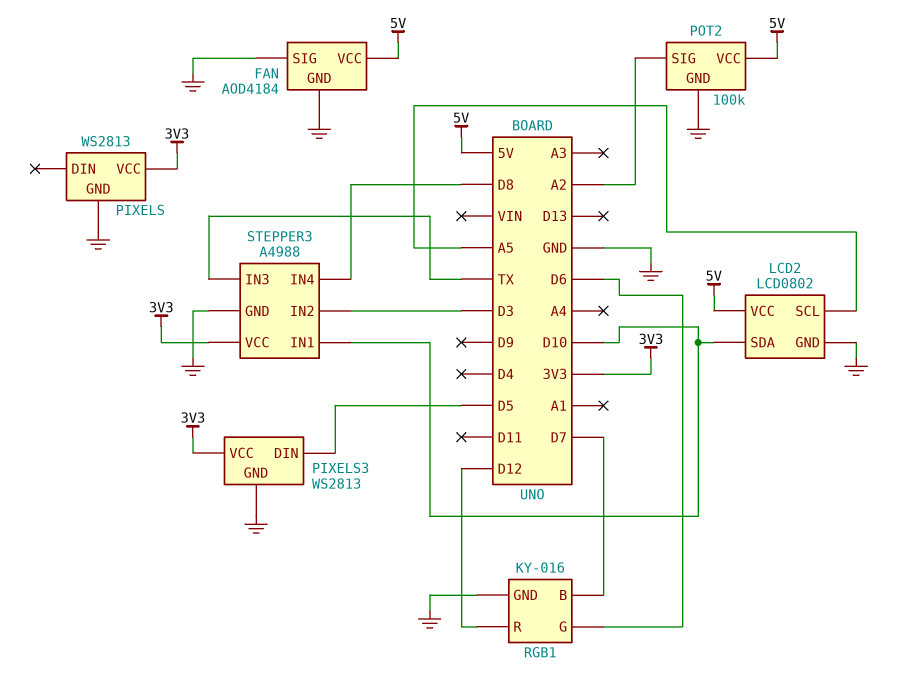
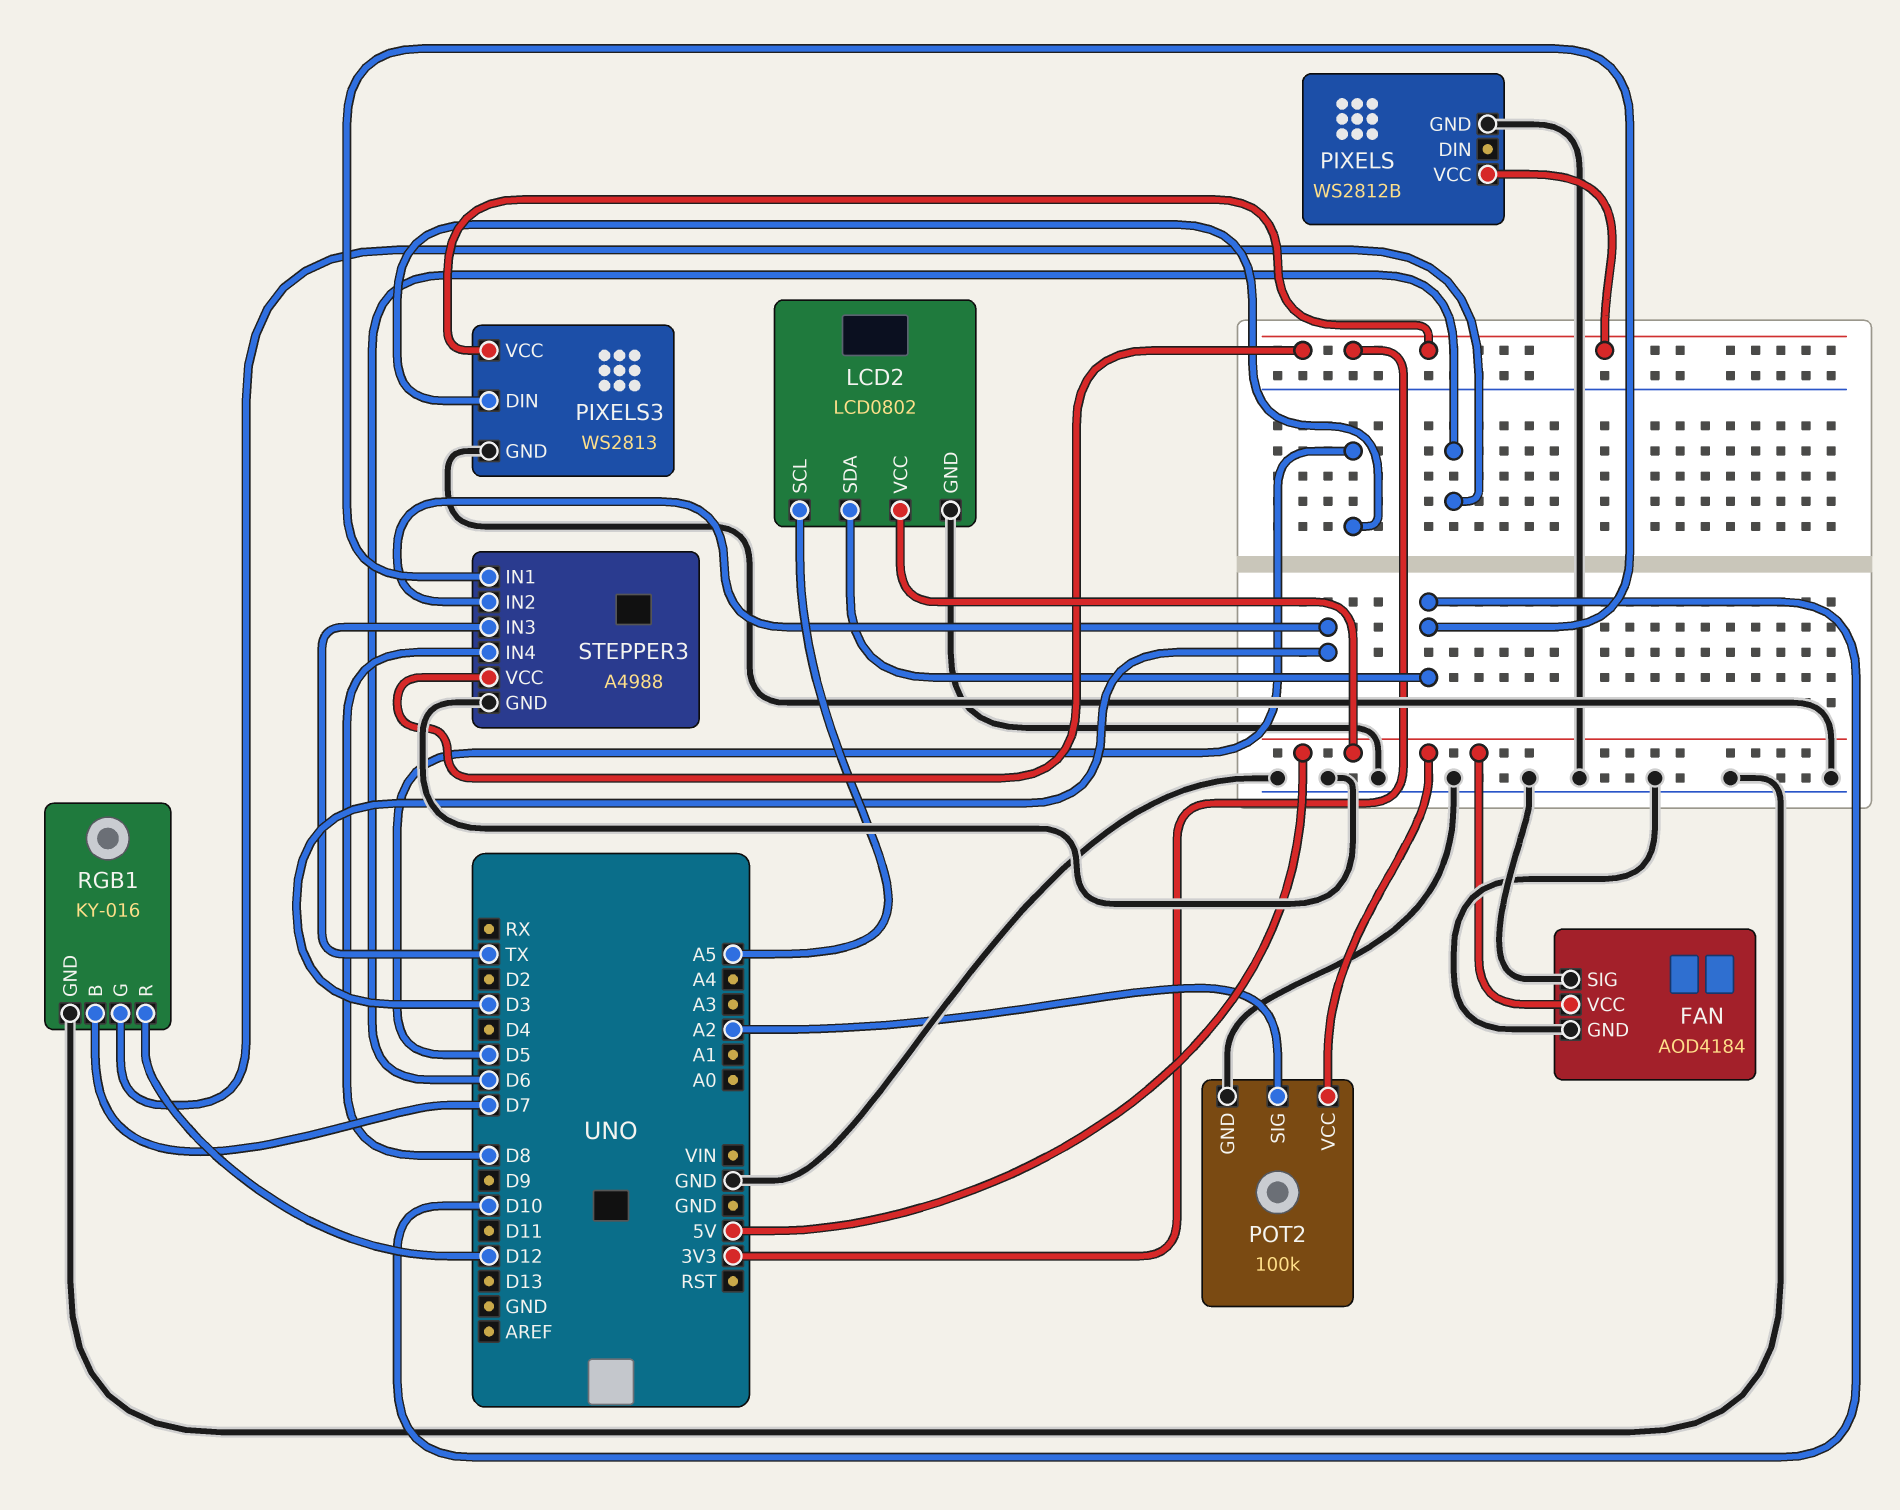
PIXELS: WS2813 -> WS2812B

